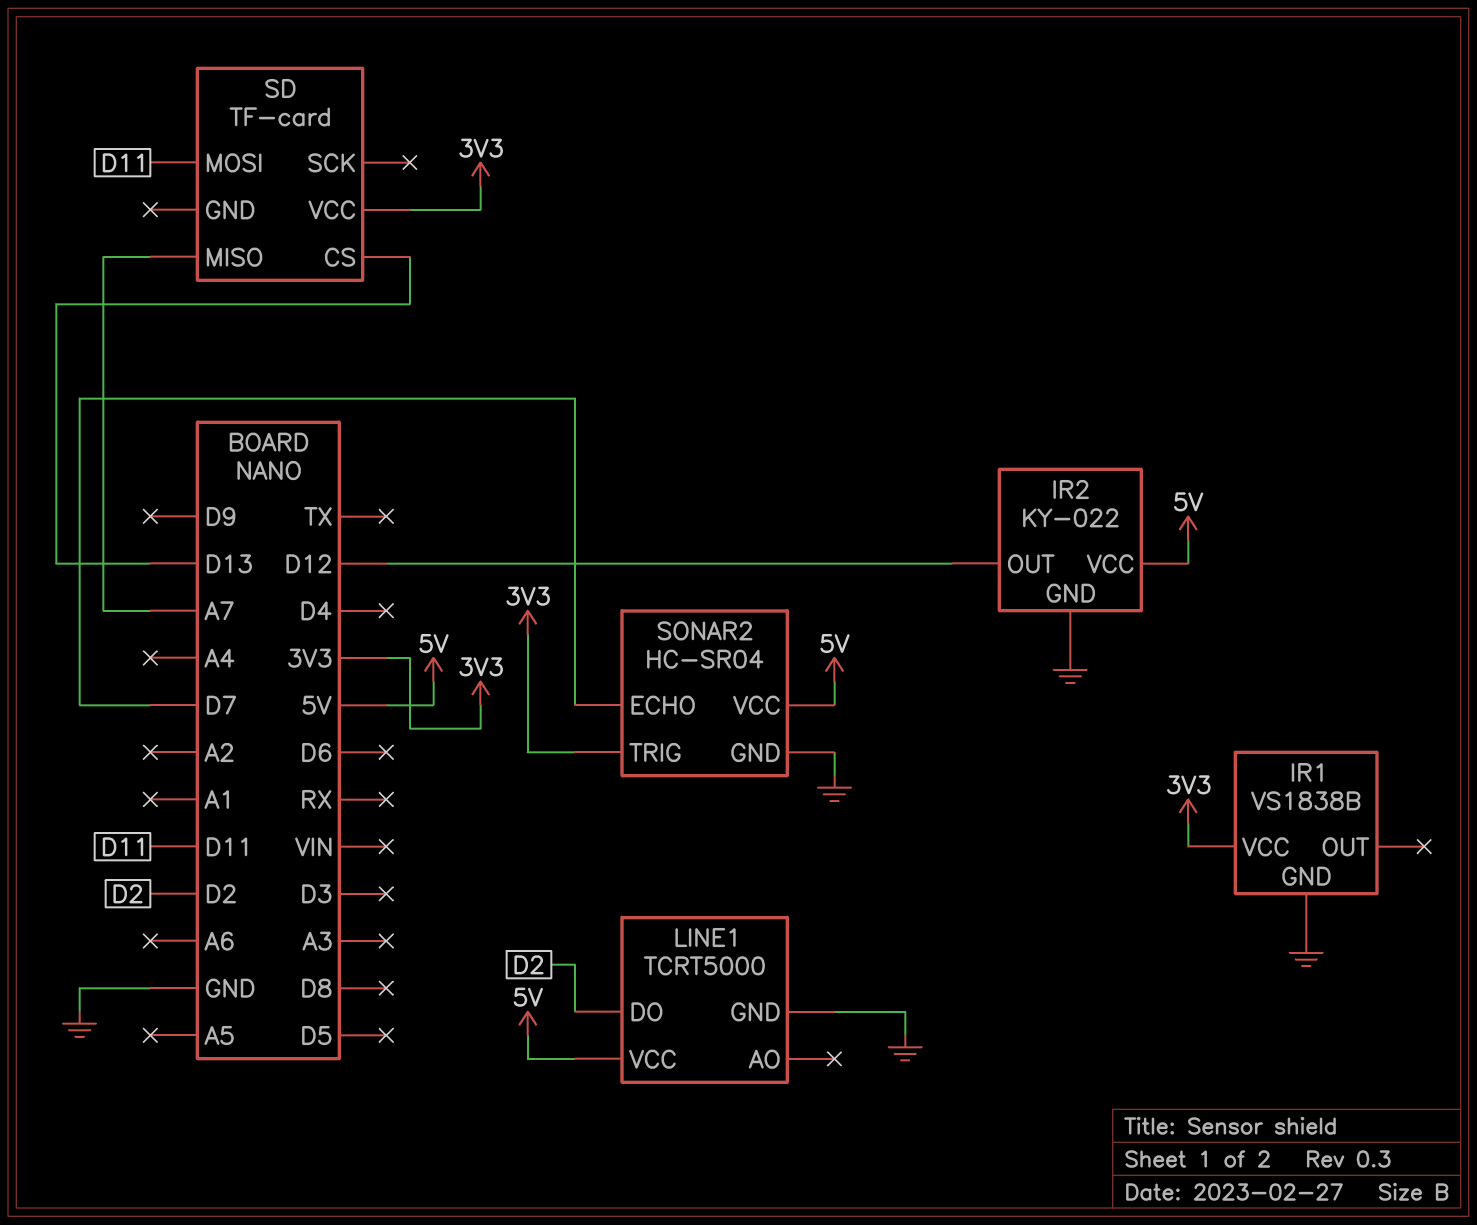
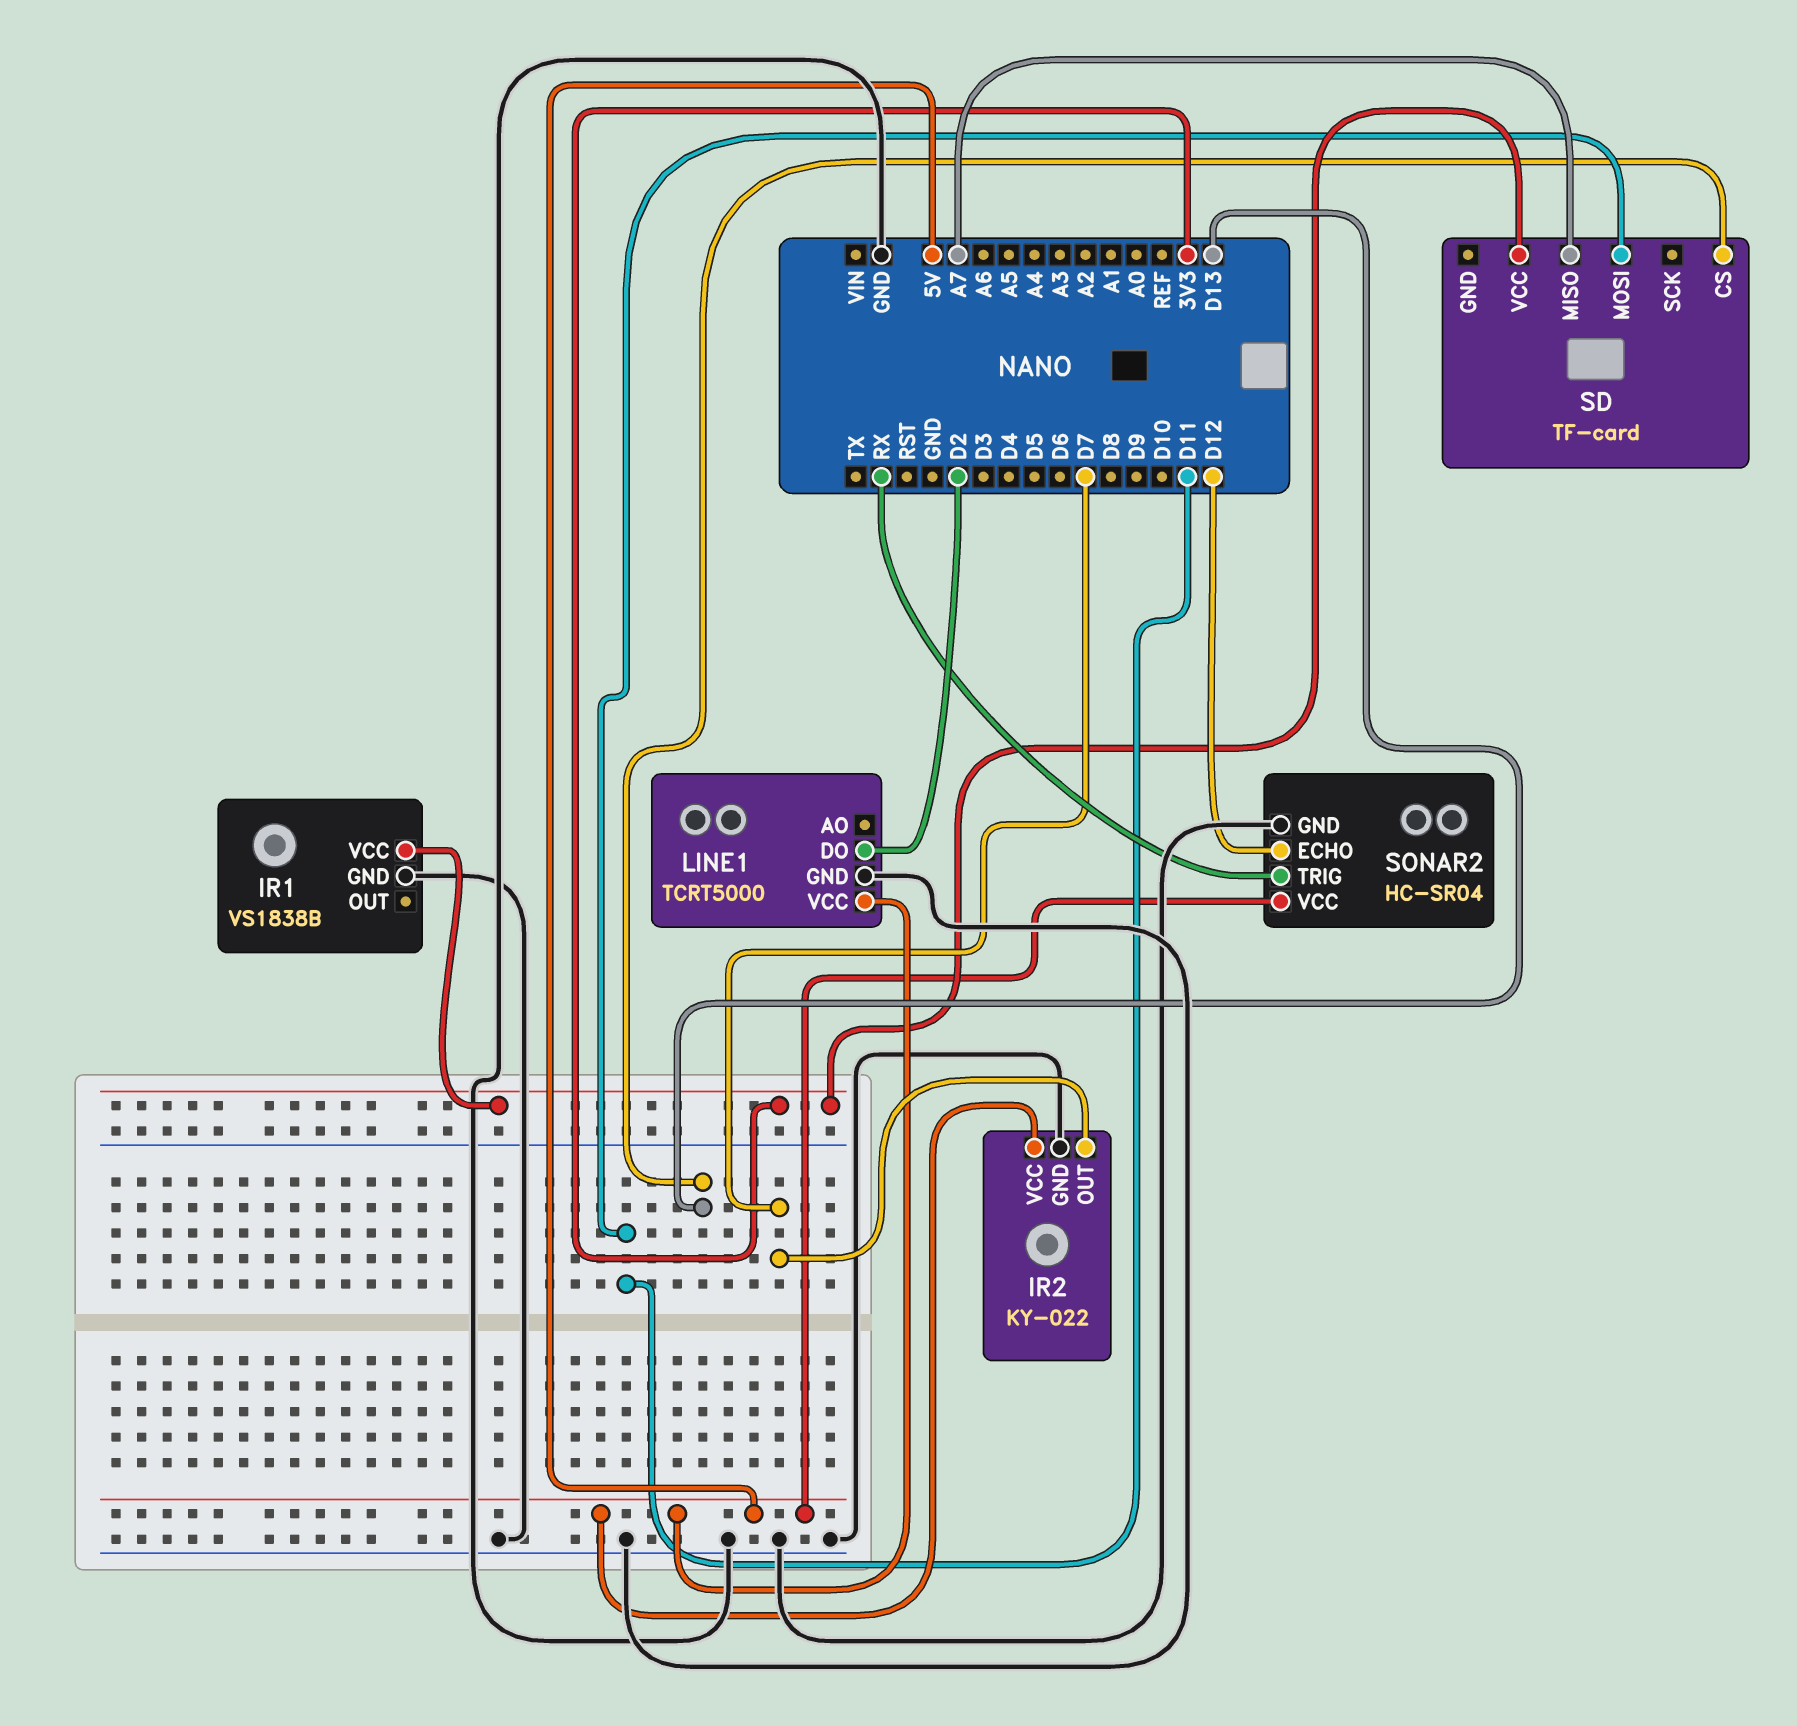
IR2 pin OUT: D12 -> D7
SONAR2 pin ECHO: D7 -> D12
SONAR2 pin TRIG: 3V3 -> RX

